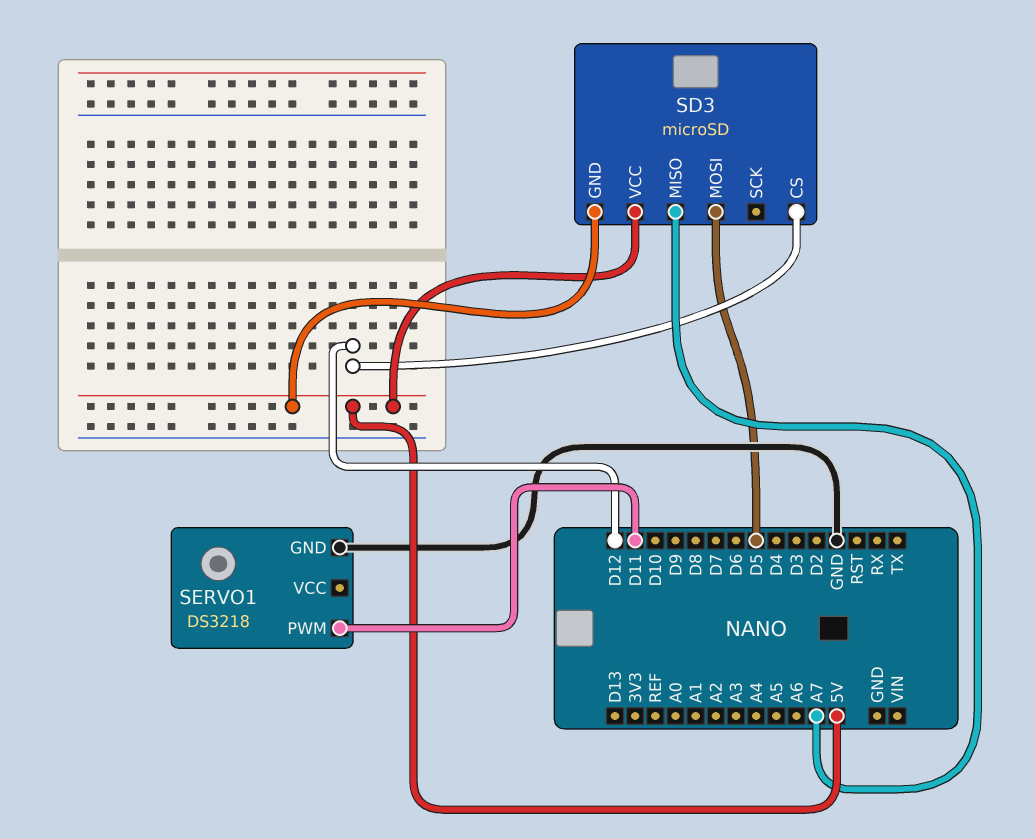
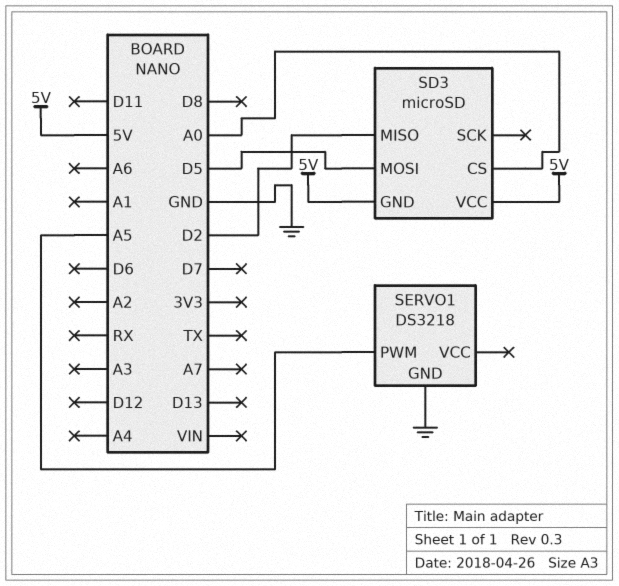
SD3 pin CS: D12 -> A0
SD3 pin MISO: A7 -> D2
SERVO1 pin PWM: D11 -> A5

